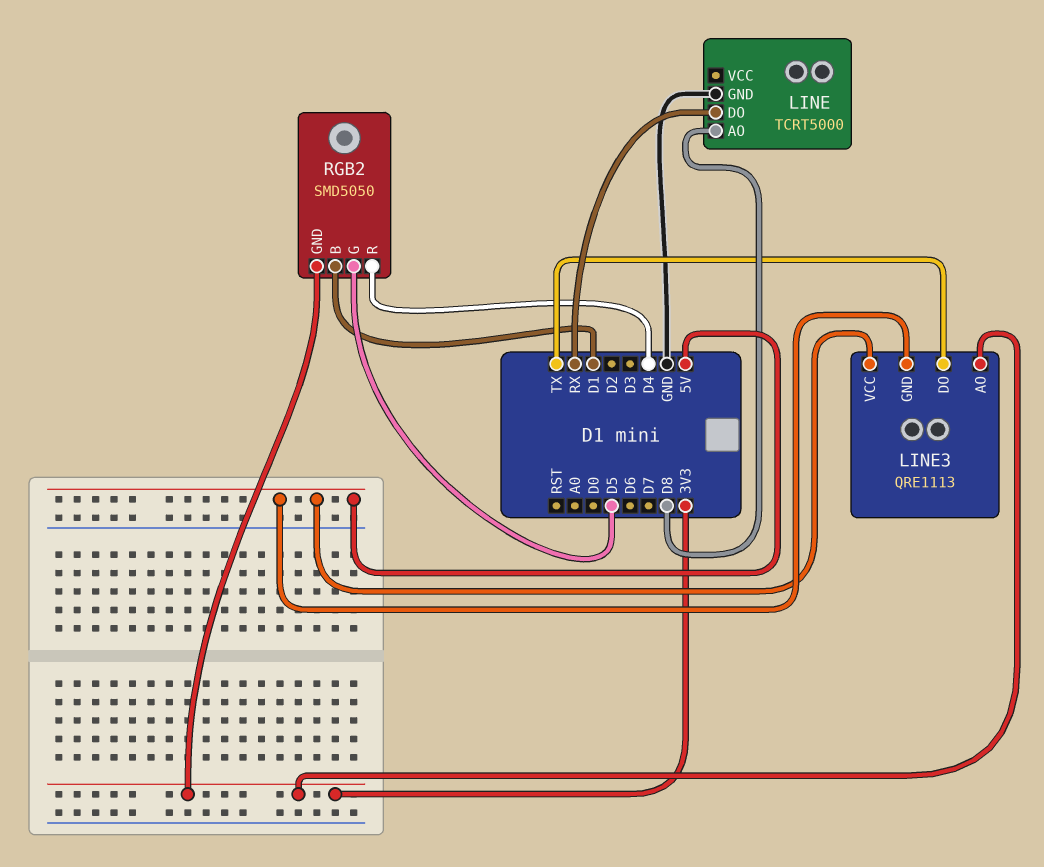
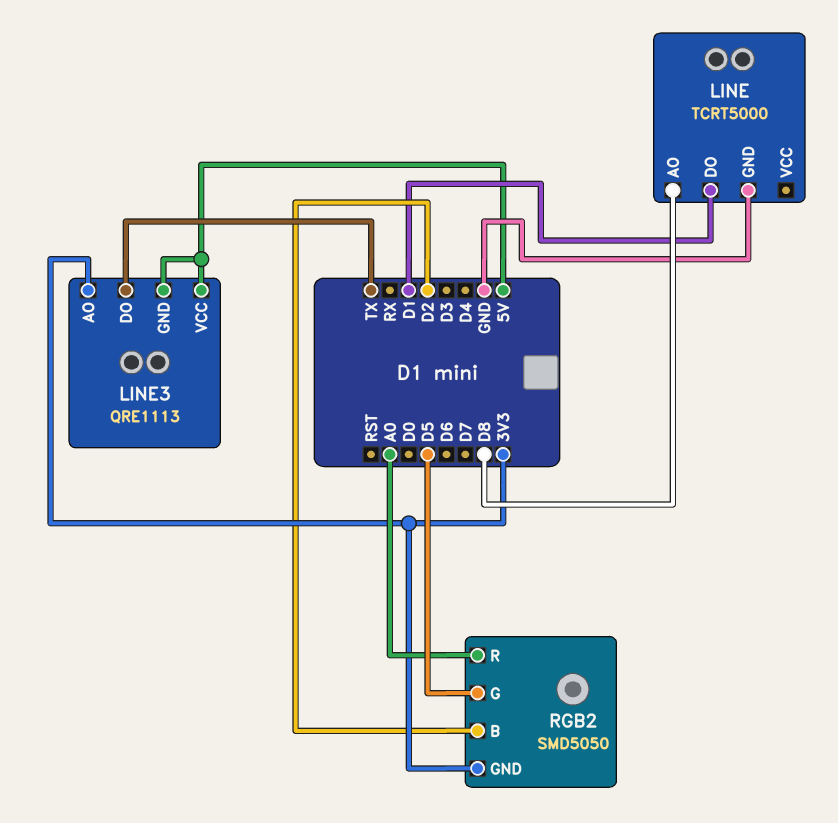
LINE pin DO: RX -> D1
RGB2 pin B: D1 -> D2
RGB2 pin R: D4 -> A0

